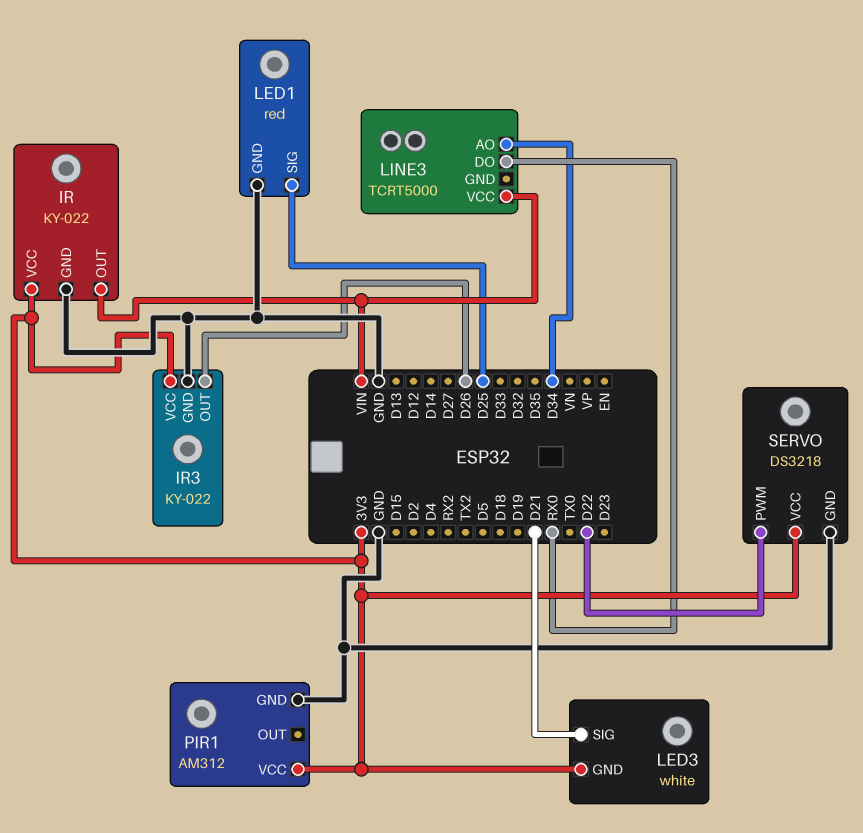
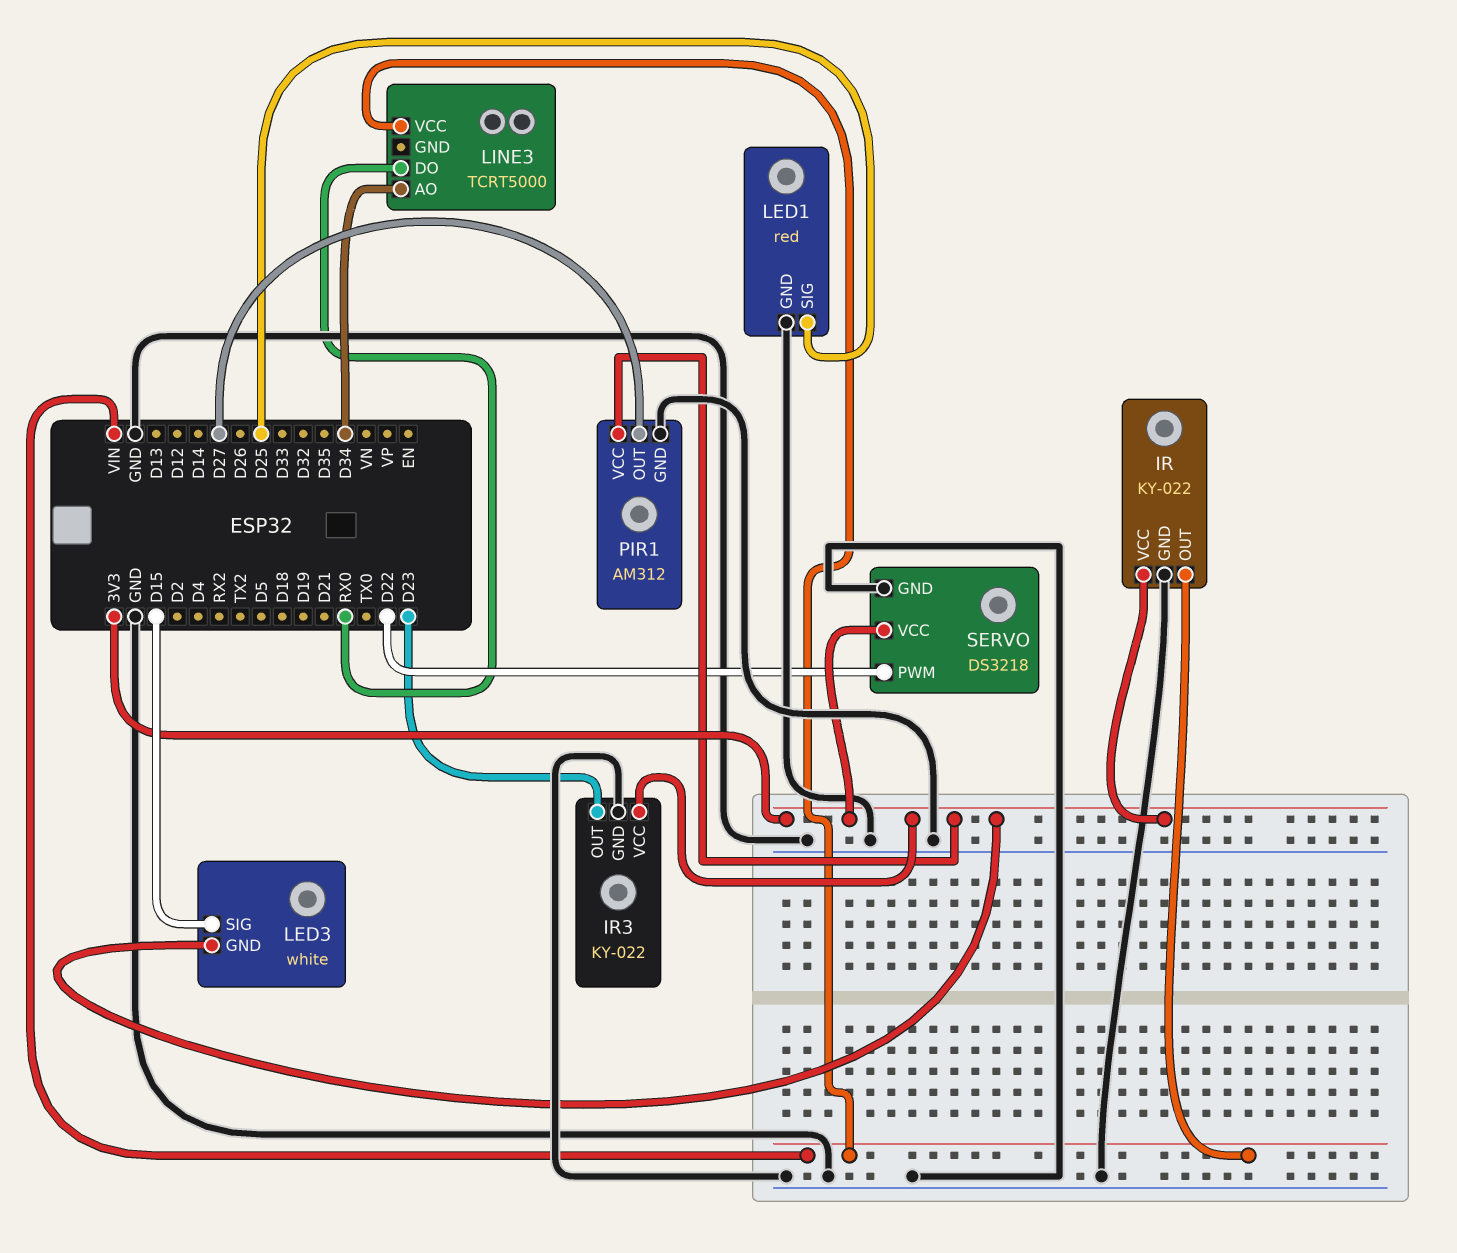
IR3 pin OUT: D26 -> D23
LED3 pin SIG: D21 -> D15
PIR1 pin OUT: none -> D27

